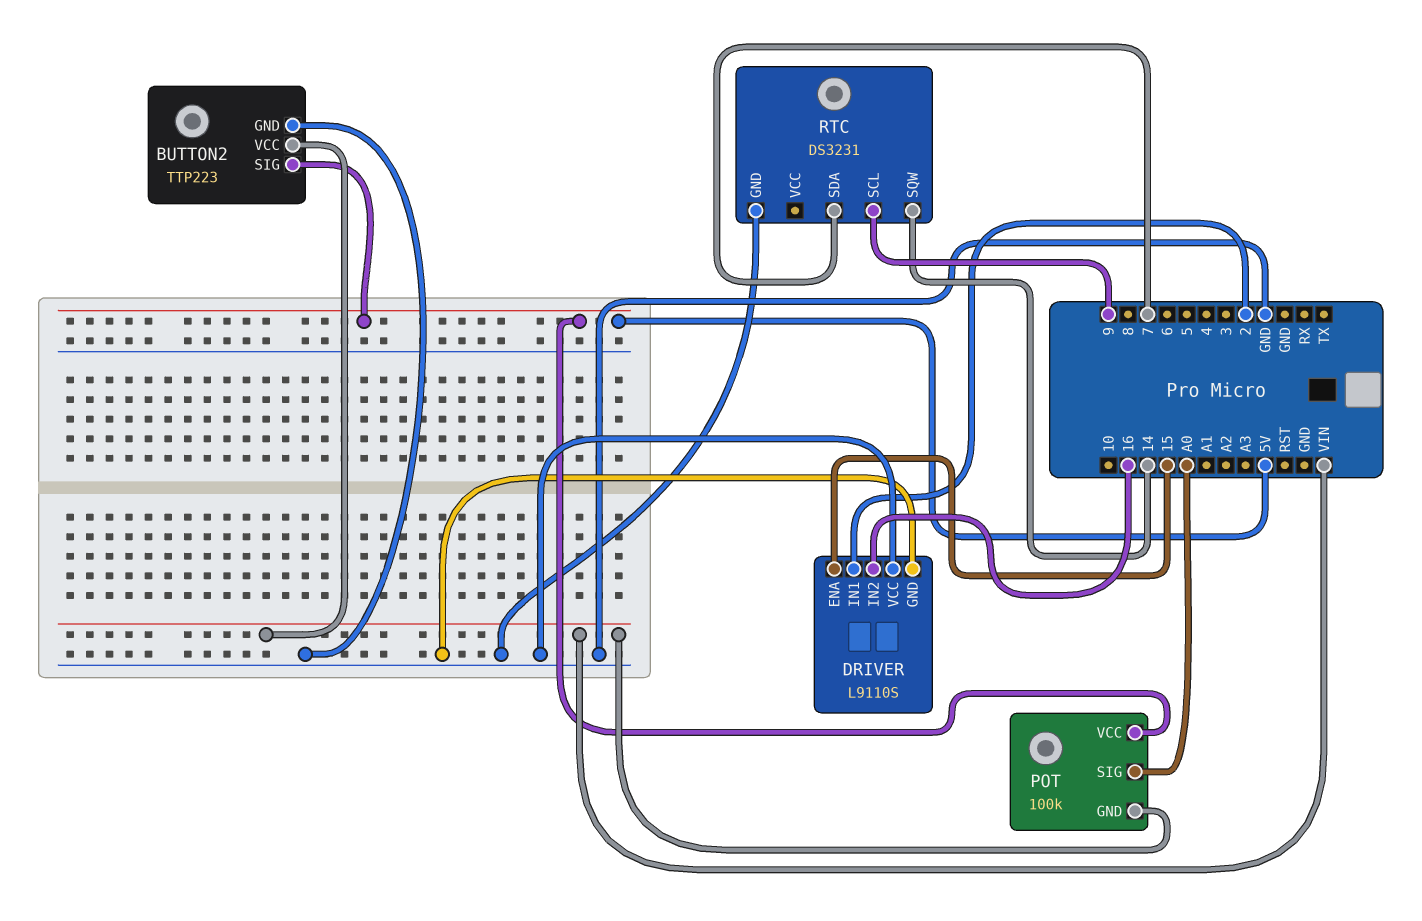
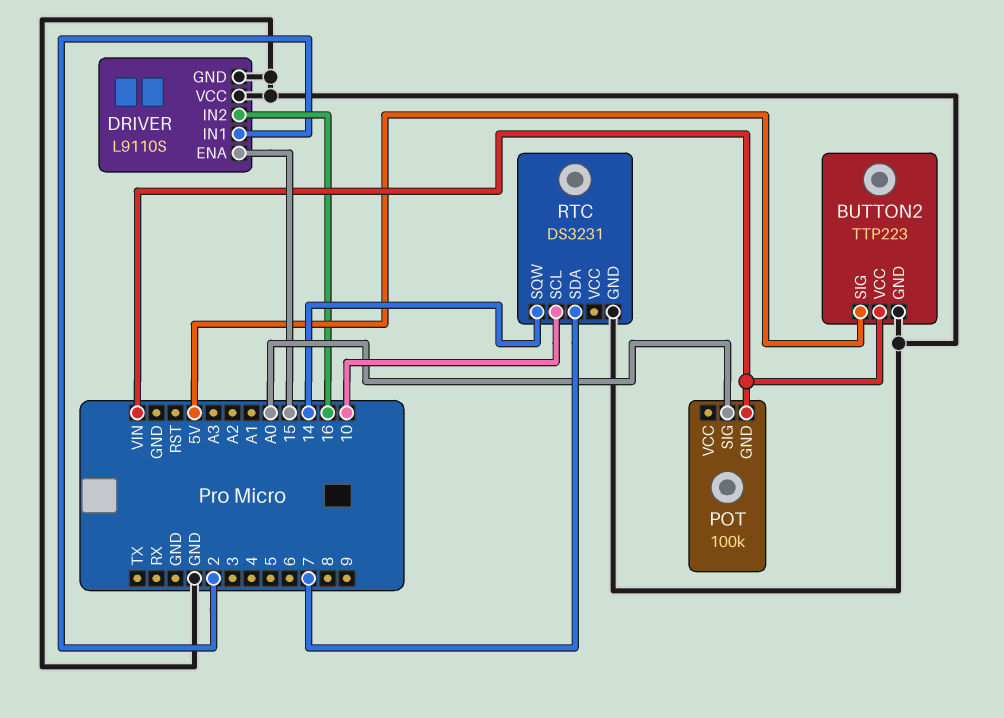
POT pin VCC: 5V -> none
RTC pin SCL: 9 -> 10

